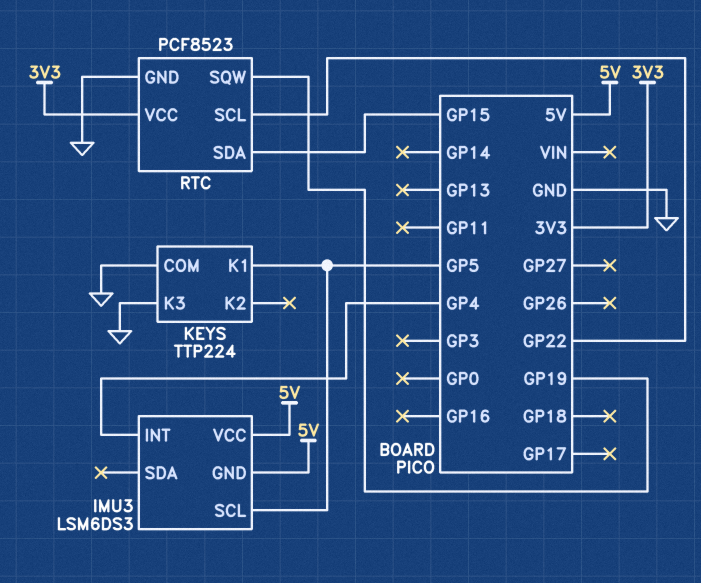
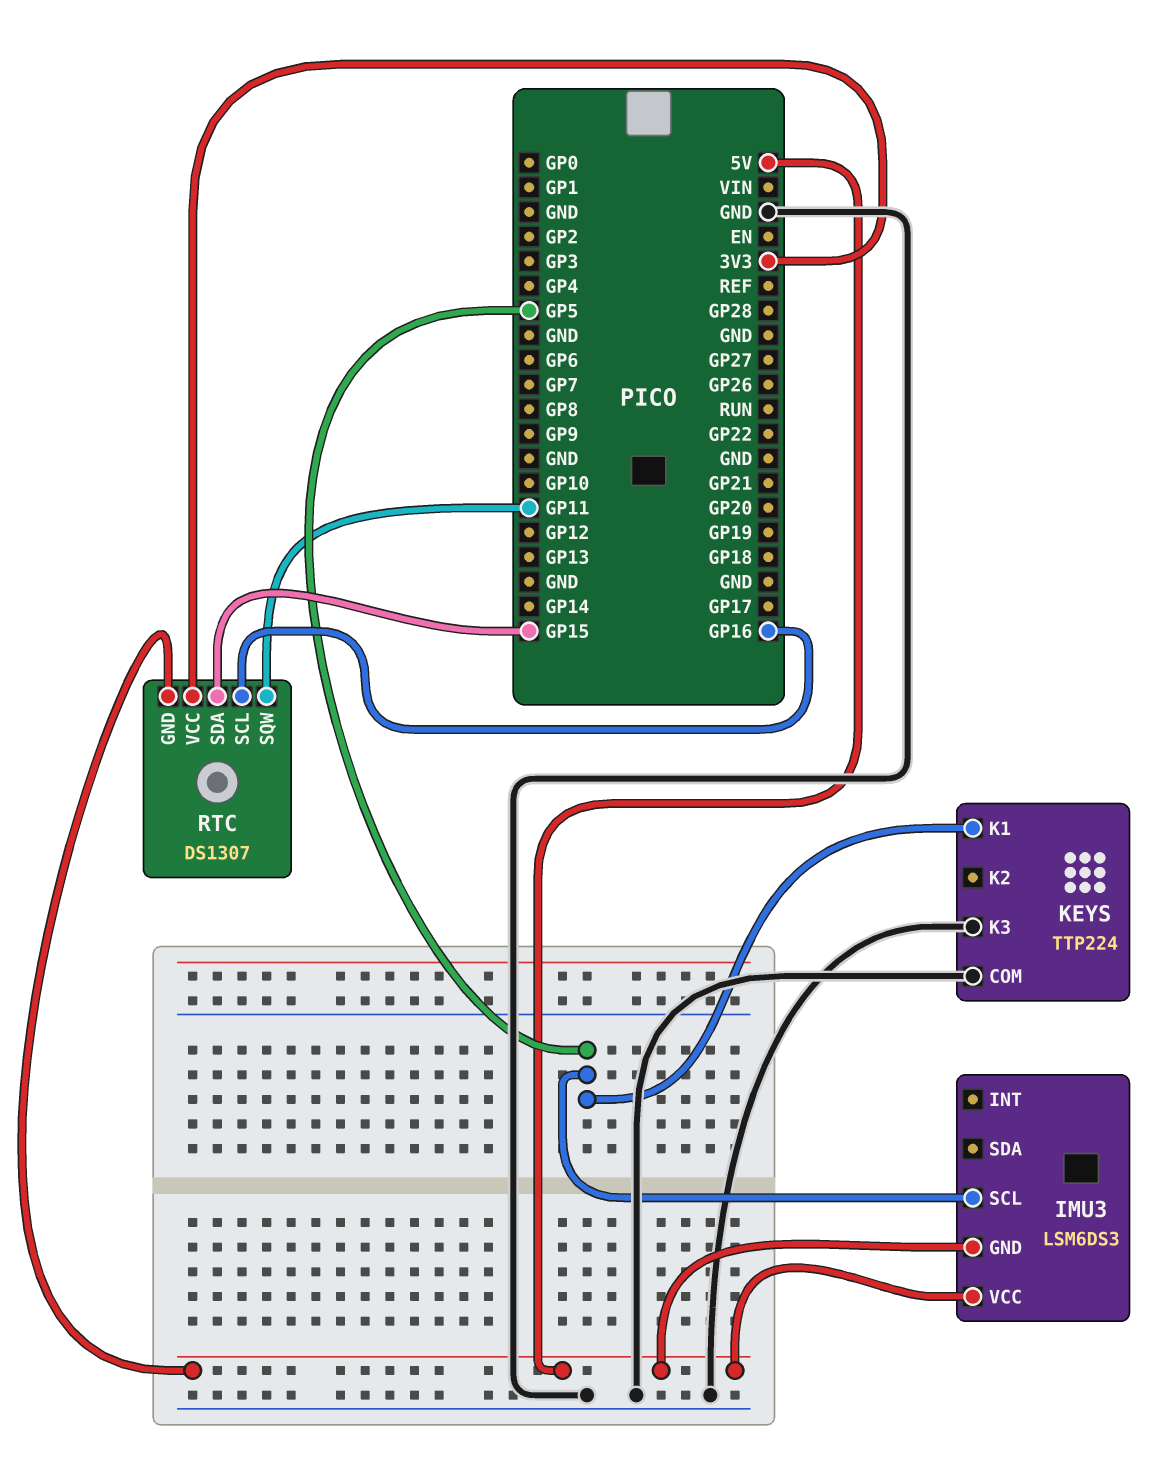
IMU3 pin INT: GP4 -> none
RTC: PCF8523 -> DS1307
RTC pin GND: GND -> 5V
RTC pin SCL: GP22 -> GP16
RTC pin SQW: GP19 -> GP11

